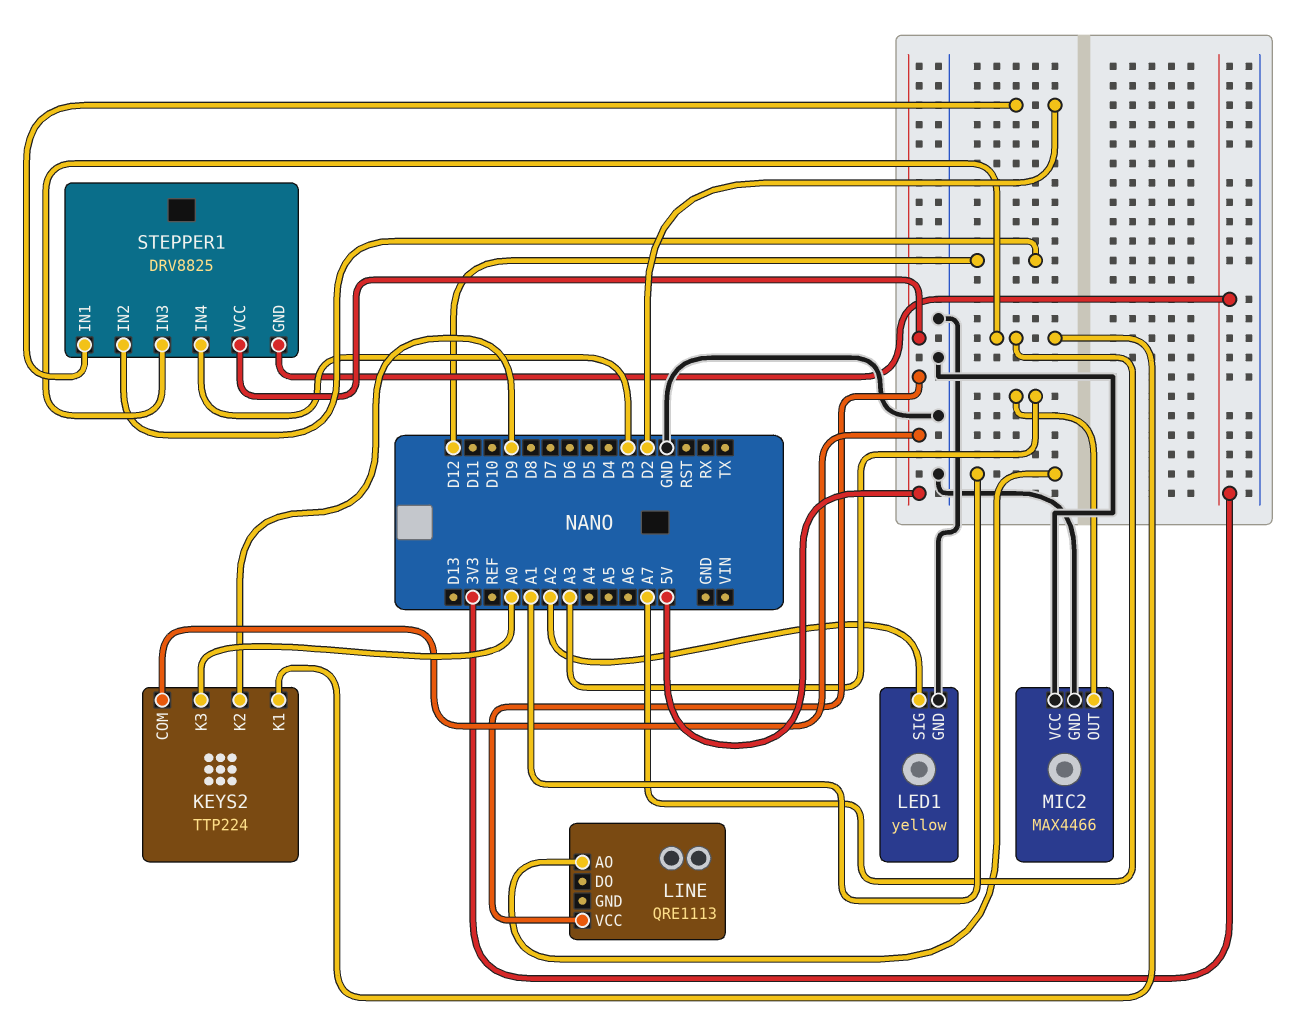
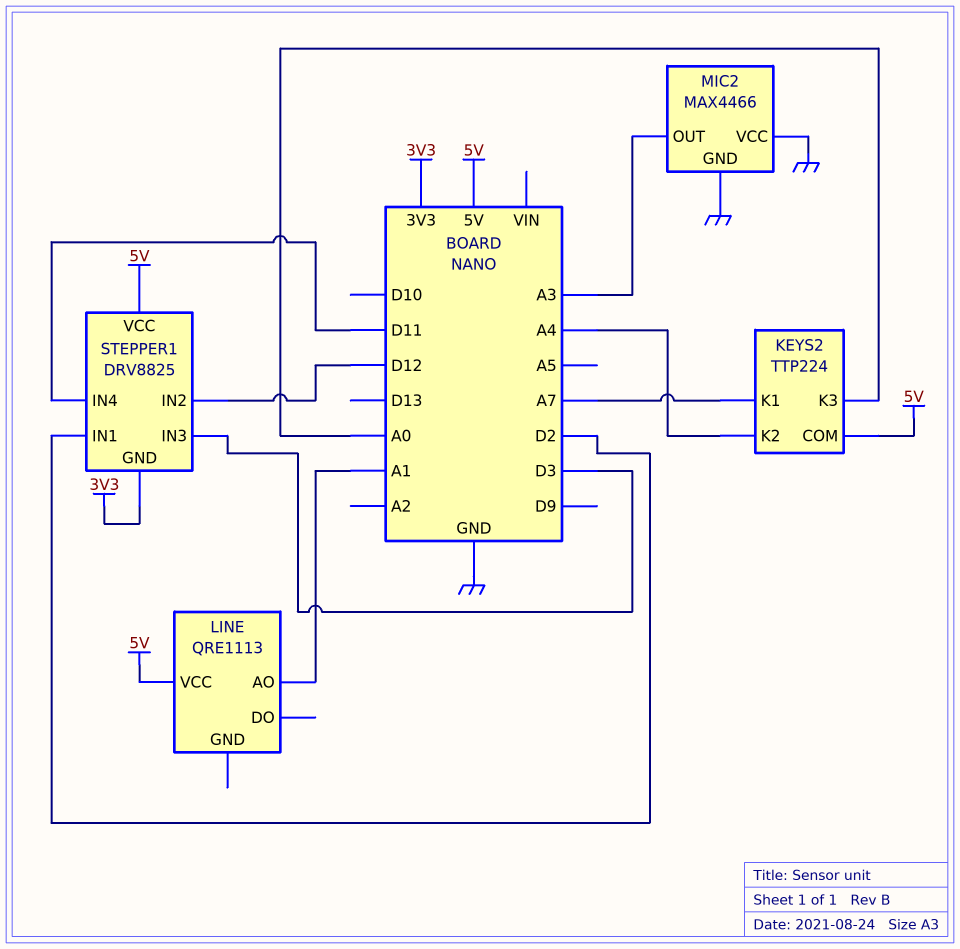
KEYS2 pin K2: D9 -> A4
LED1: yellow -> none
LED1 pin GND: GND -> none
LED1 pin SIG: A2 -> none
STEPPER1 pin IN3: A7 -> D3
STEPPER1 pin IN4: D3 -> D11

